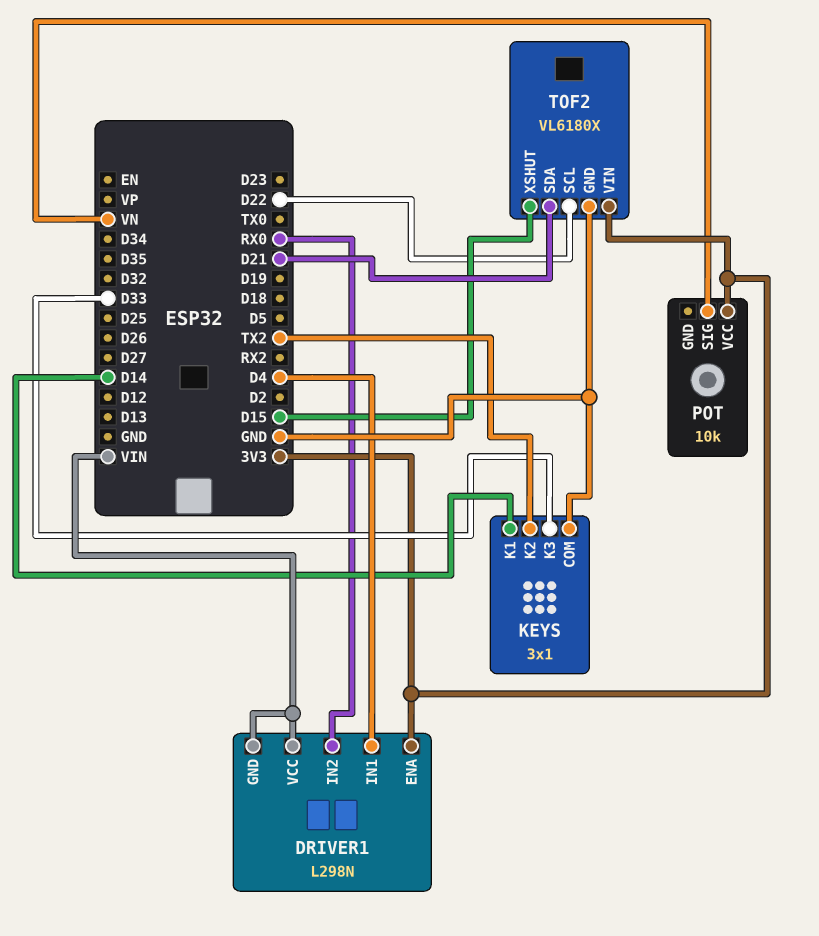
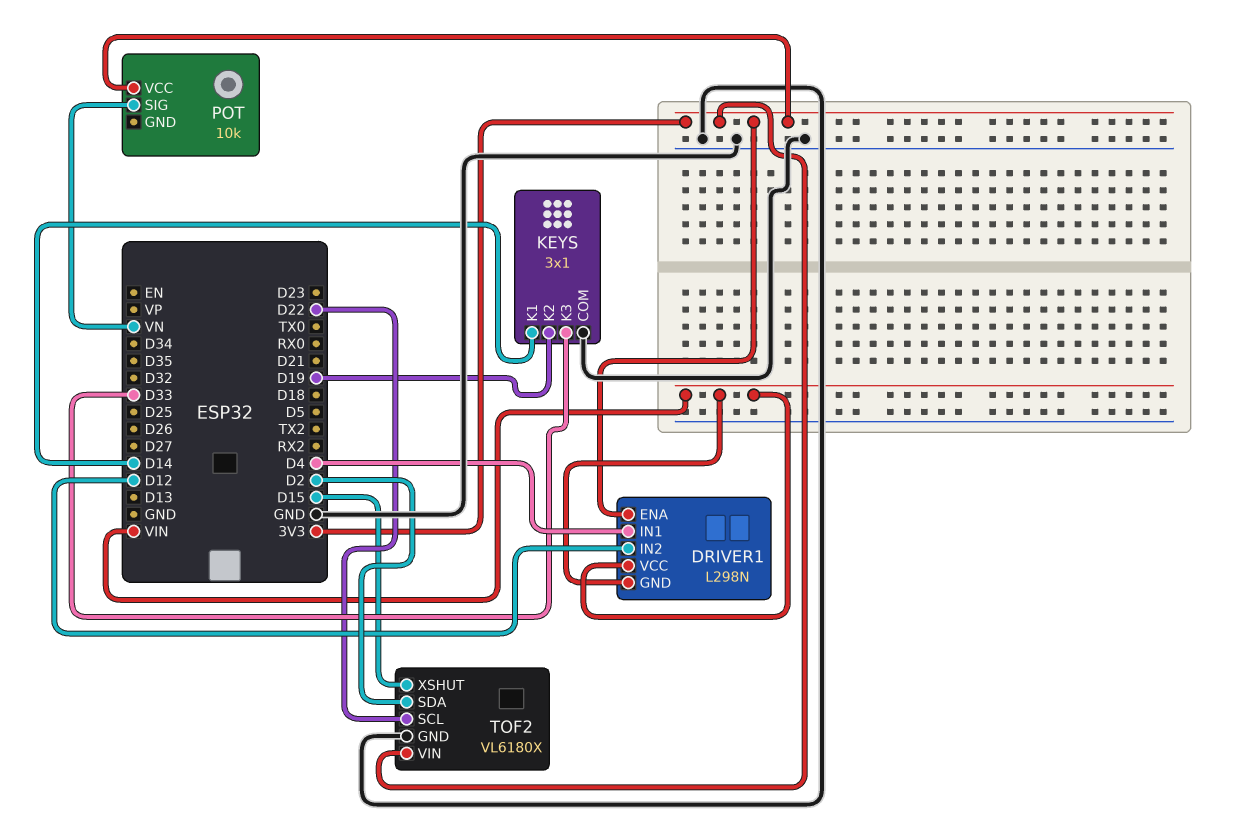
DRIVER1 pin IN2: RX0 -> D12
KEYS pin K2: TX2 -> D19
TOF2 pin SDA: D21 -> D2

